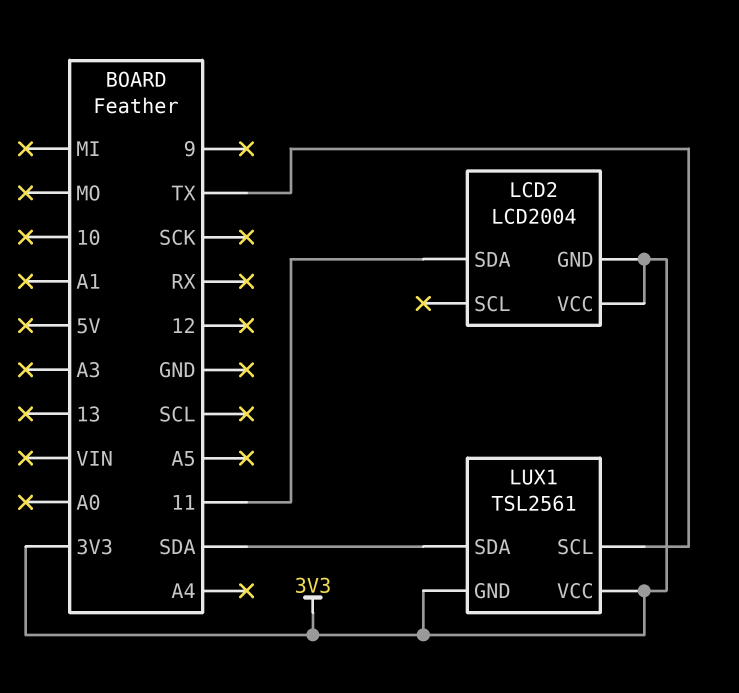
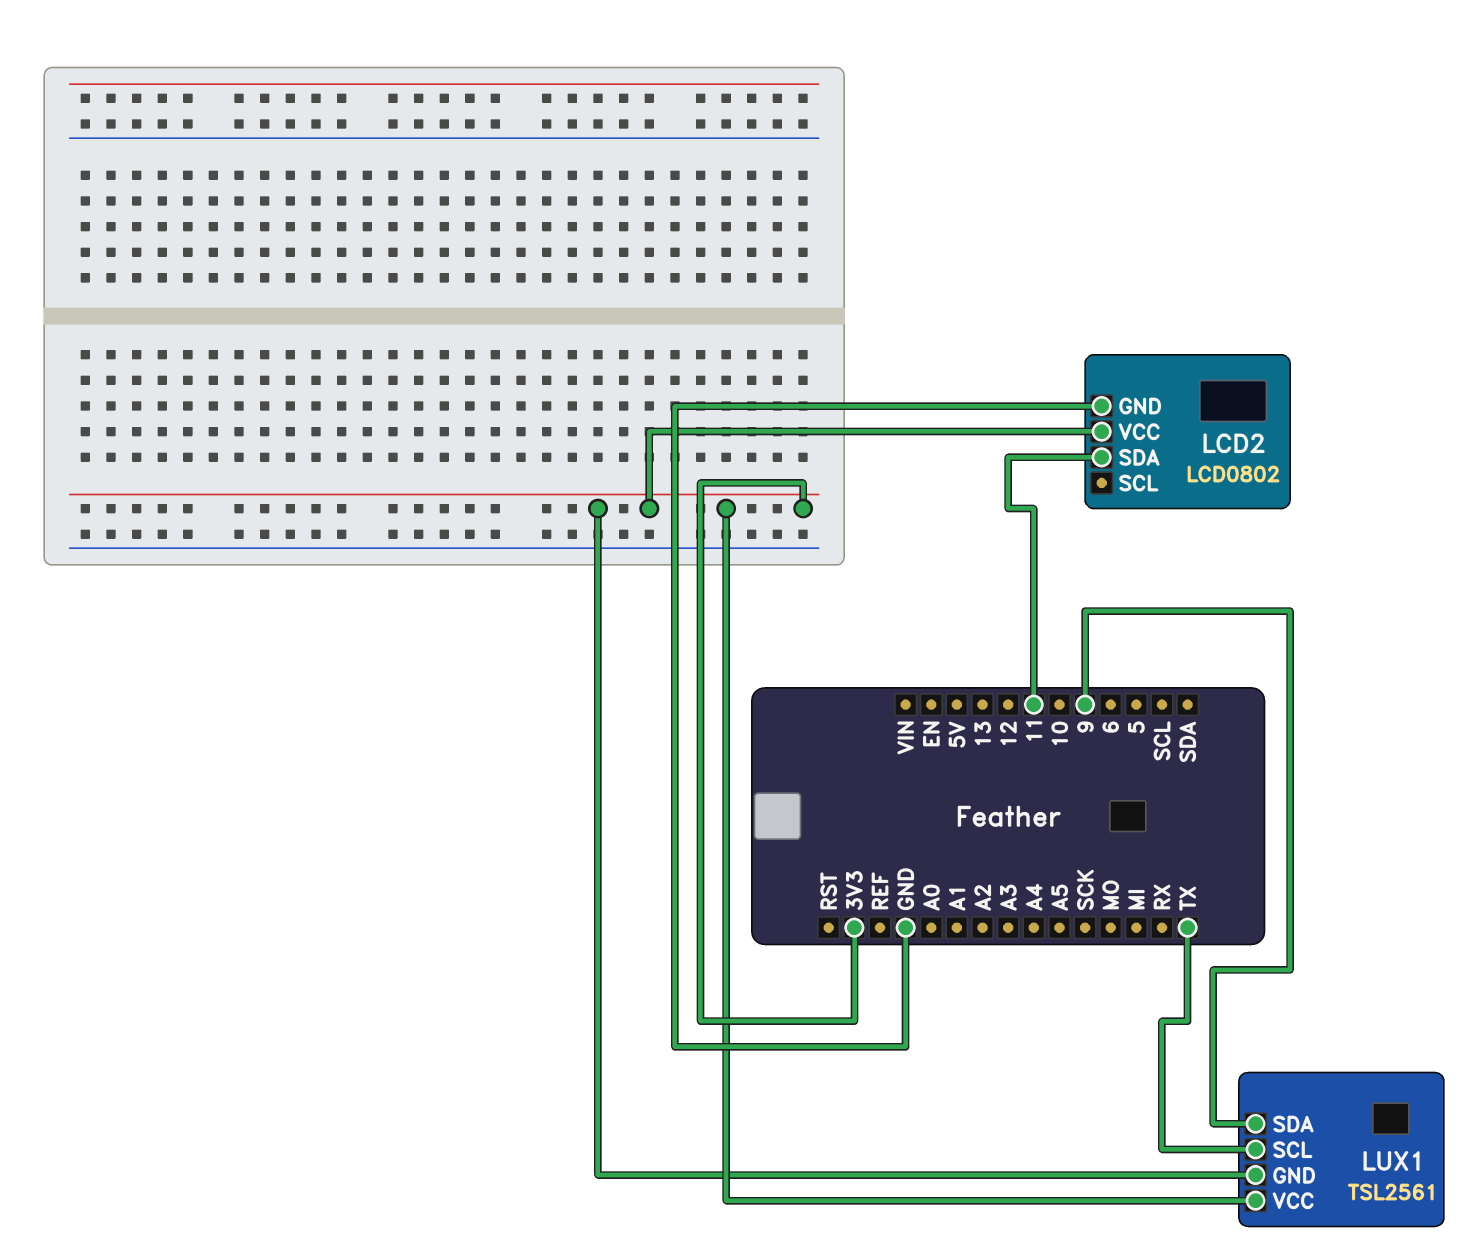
LCD2: LCD2004 -> LCD0802
LCD2 pin GND: 3V3 -> GND
LUX1 pin SDA: SDA -> 9

